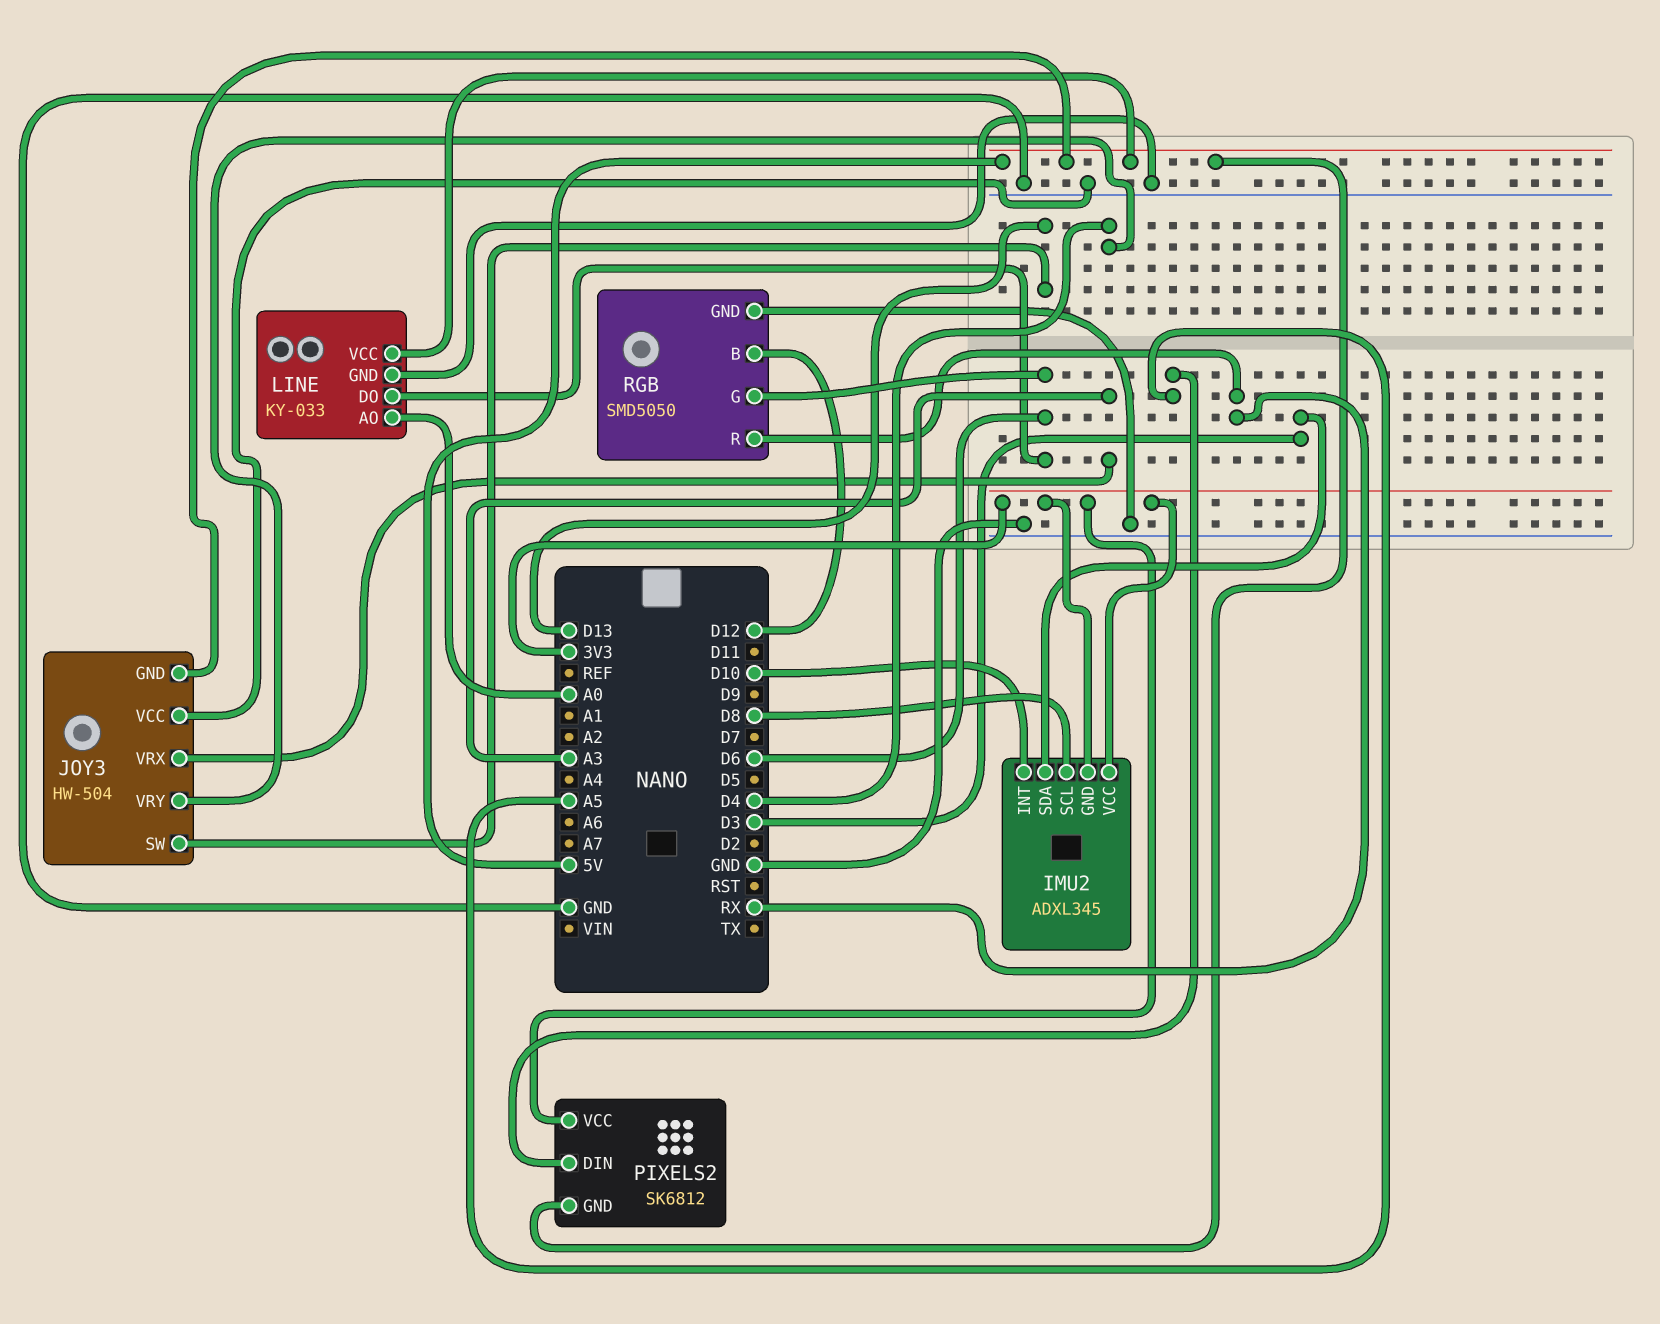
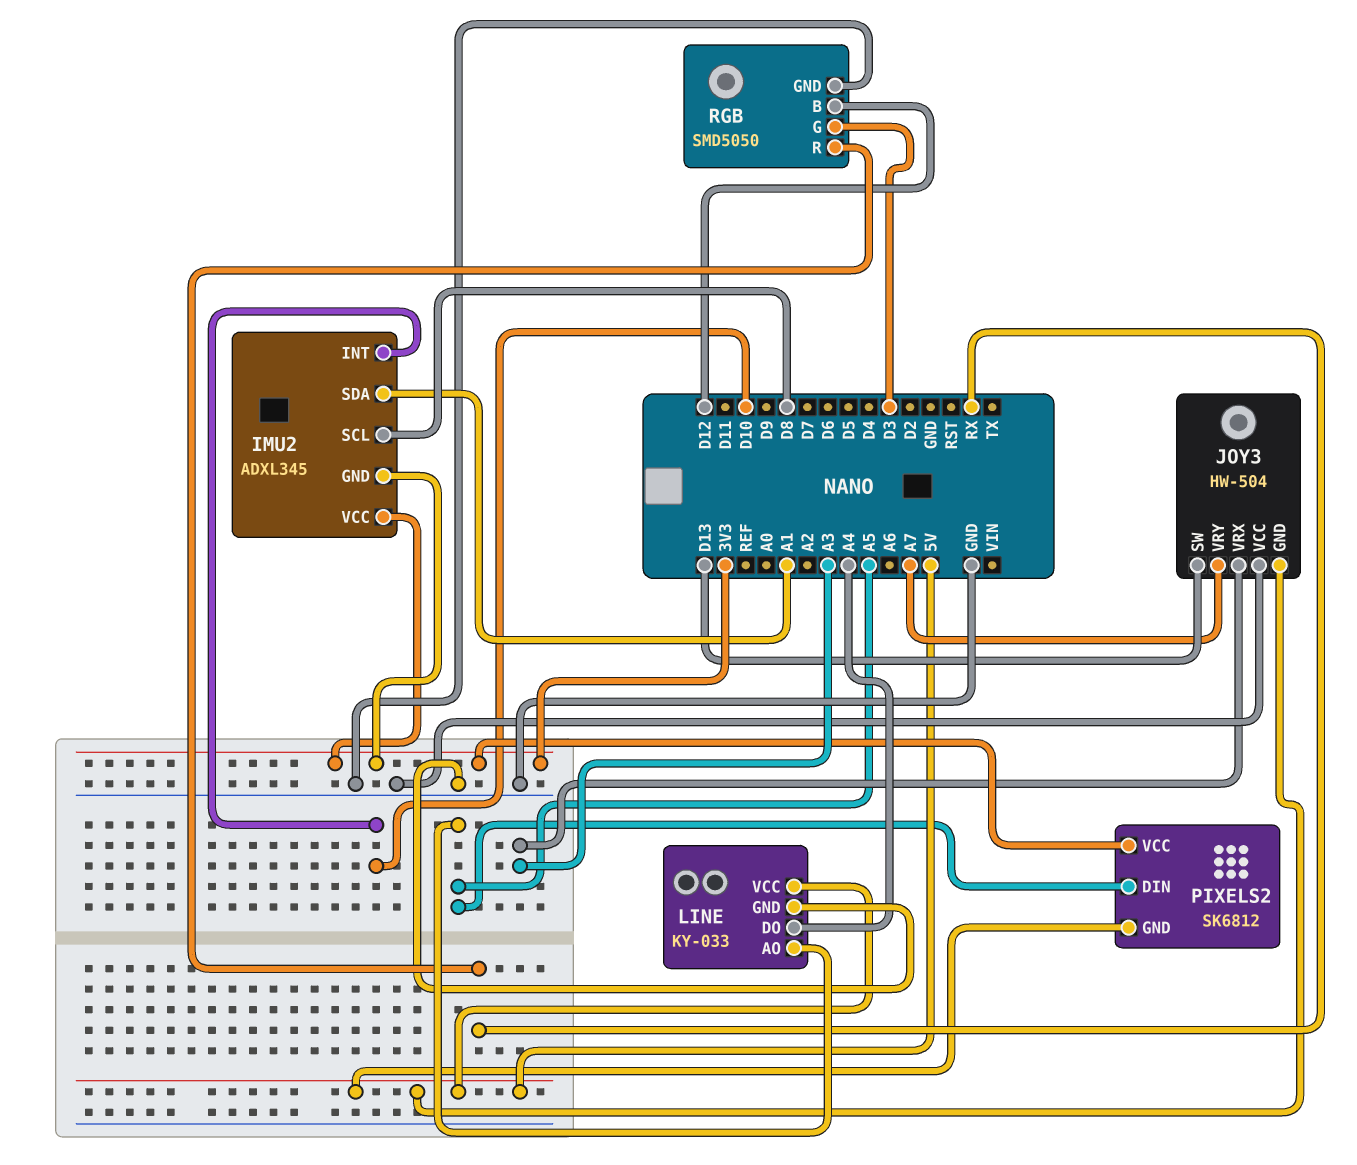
IMU2 pin SDA: D3 -> A1
JOY3 pin VRY: D4 -> A7
LINE pin AO: A0 -> A5
LINE pin DO: D6 -> A4
RGB pin G: D6 -> D3

